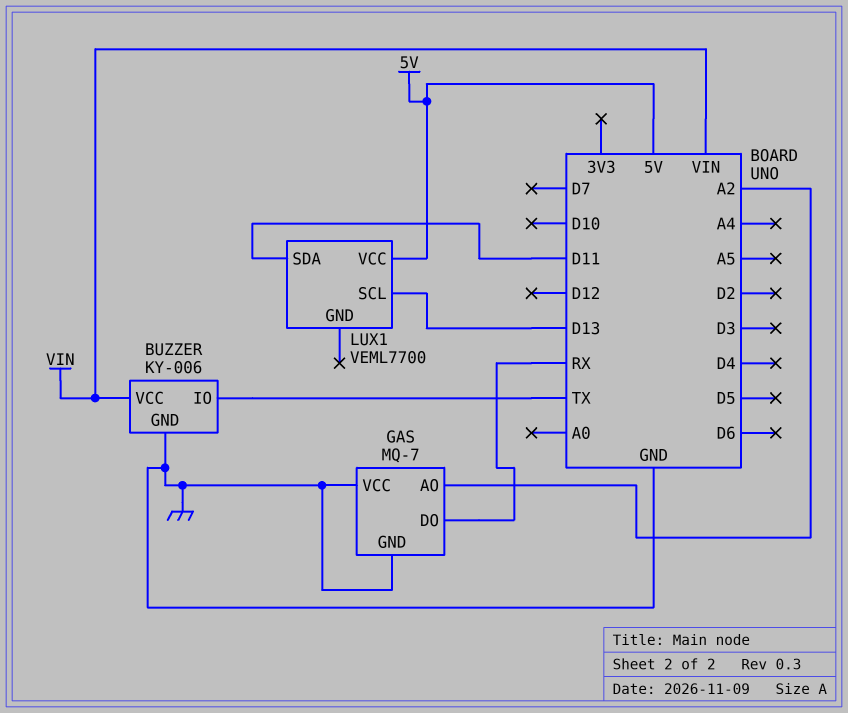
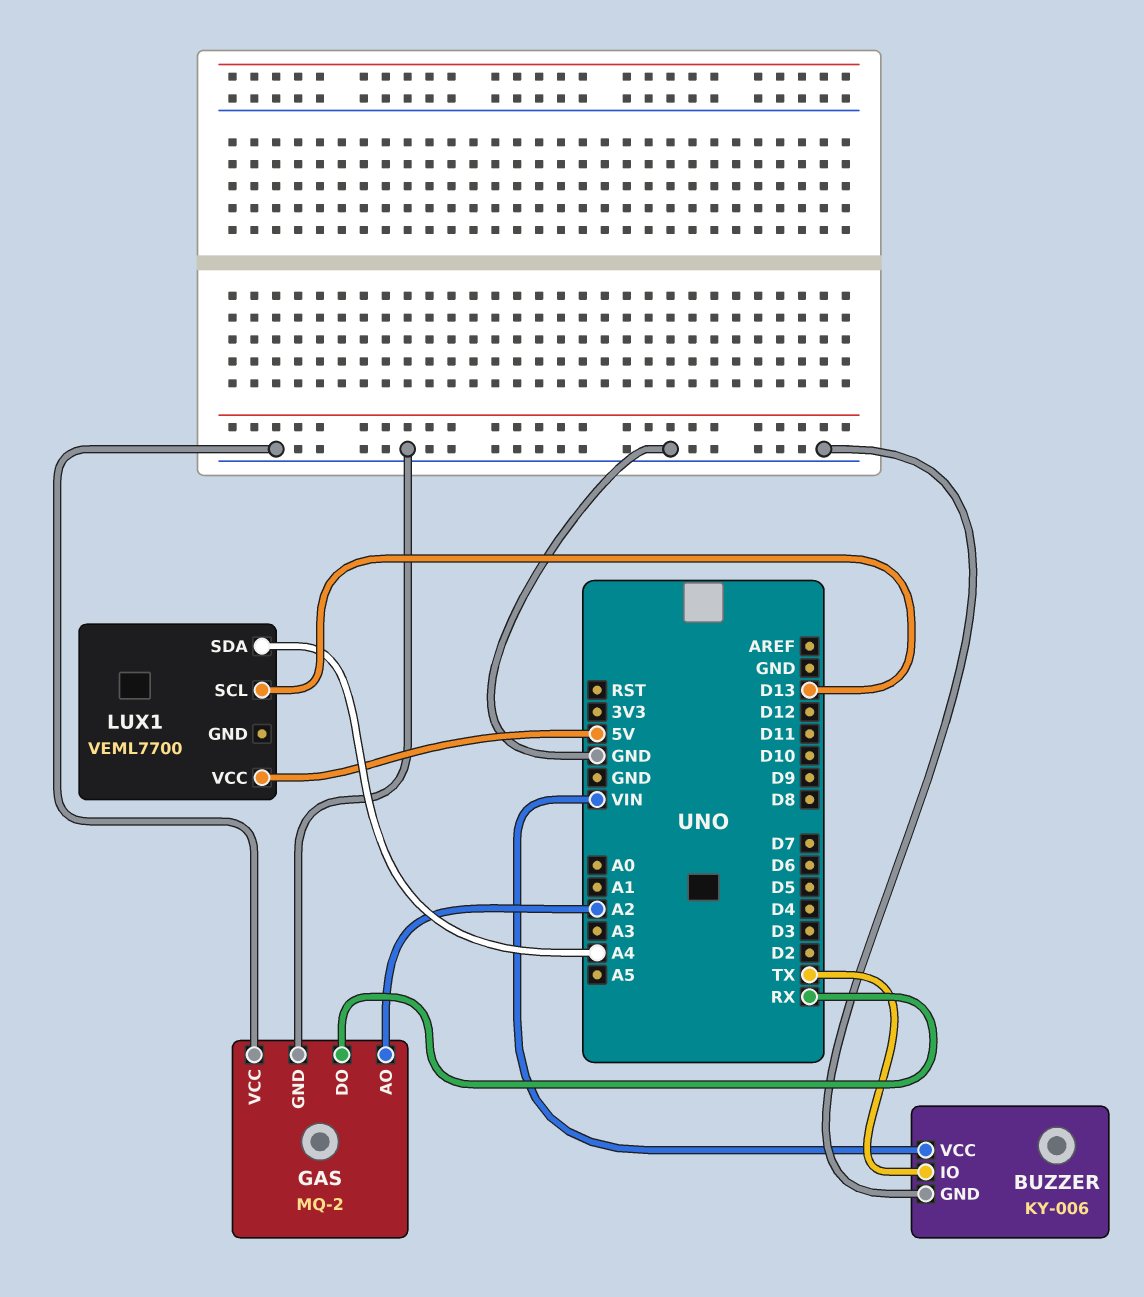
GAS: MQ-7 -> MQ-2
LUX1 pin SDA: D11 -> A4

